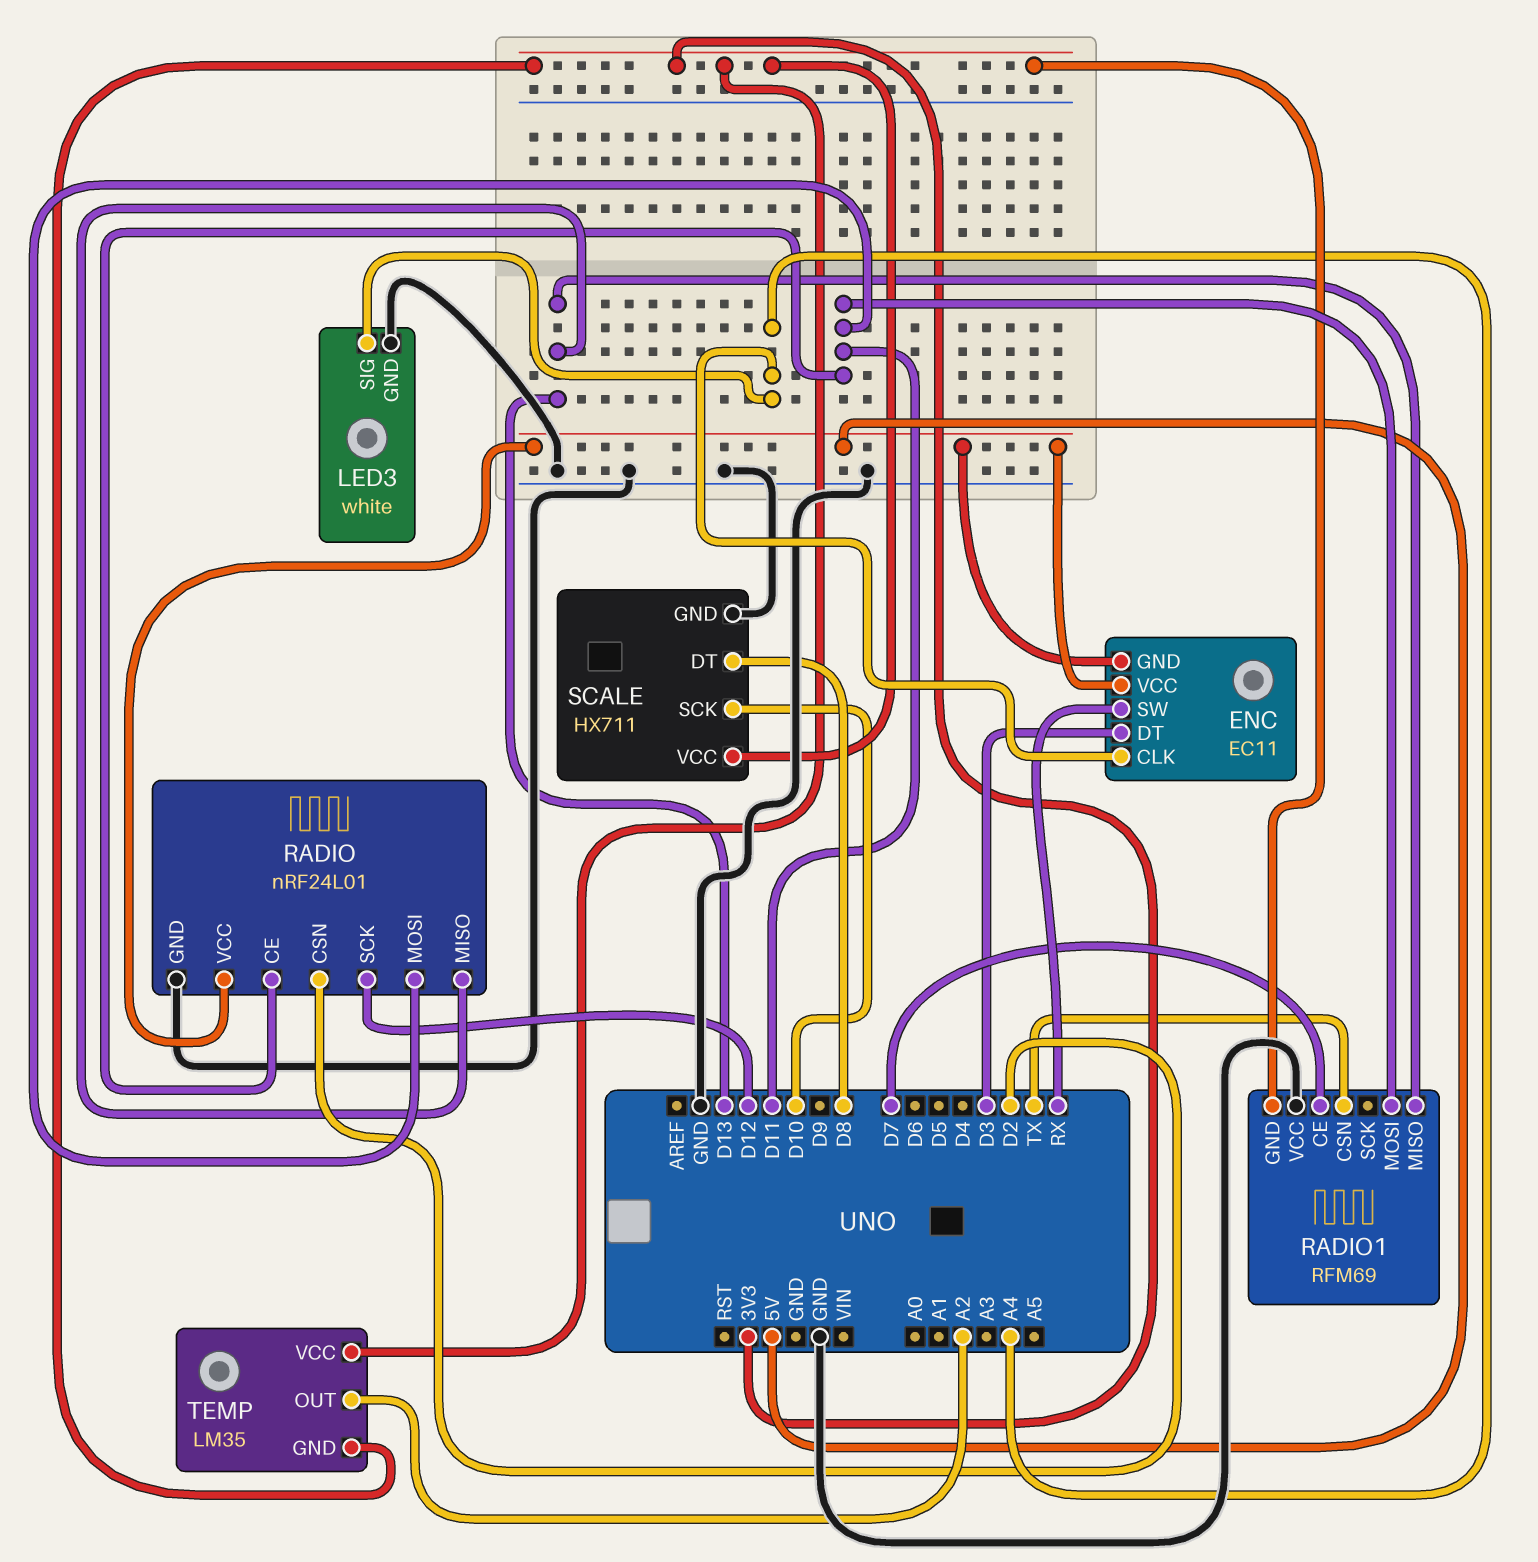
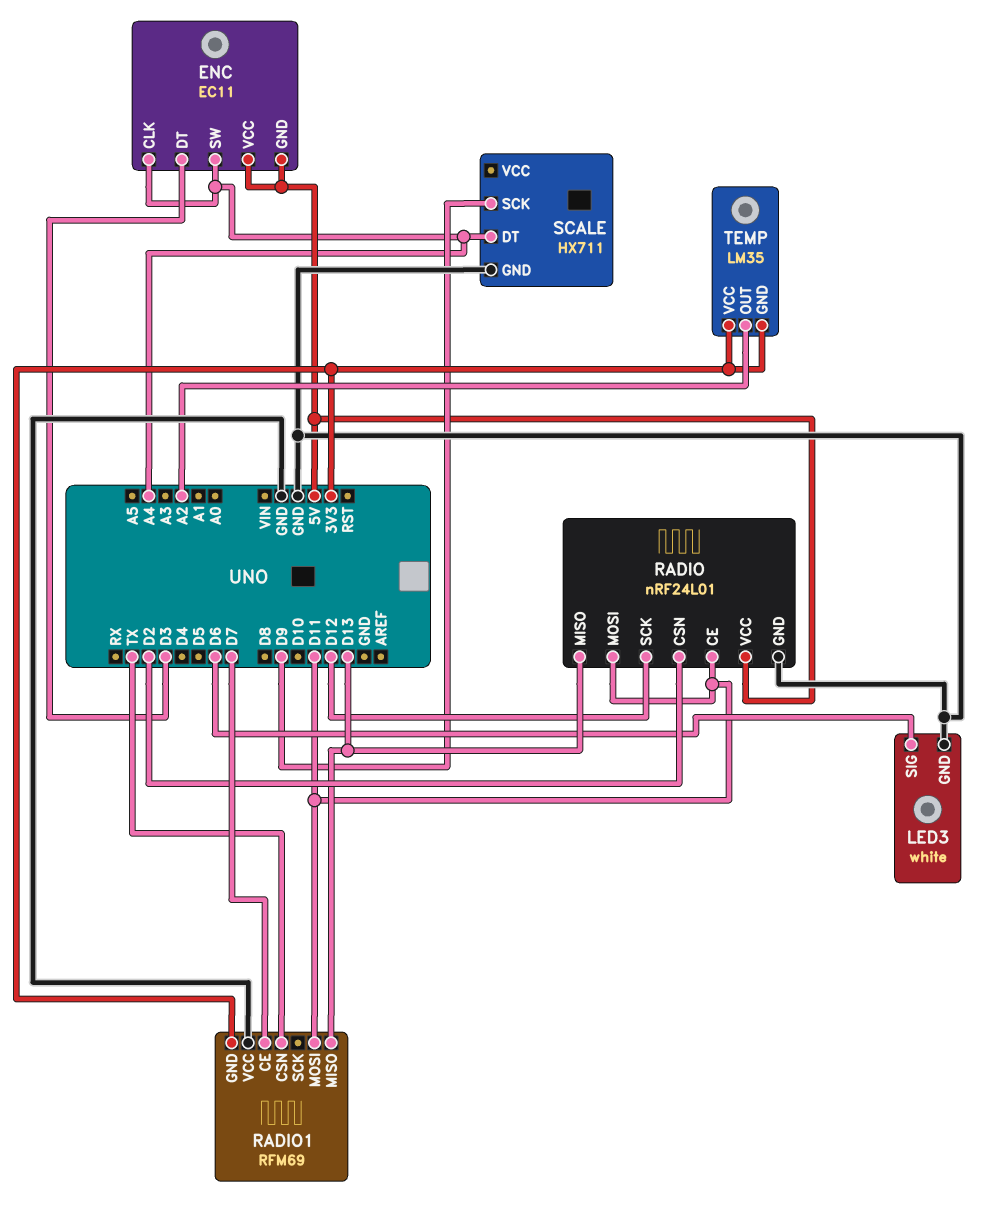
ENC pin SW: RX -> A4
LED3 pin SIG: A4 -> D6
SCALE pin DT: D8 -> A4
SCALE pin SCK: D10 -> D9
SCALE pin VCC: 3V3 -> none

